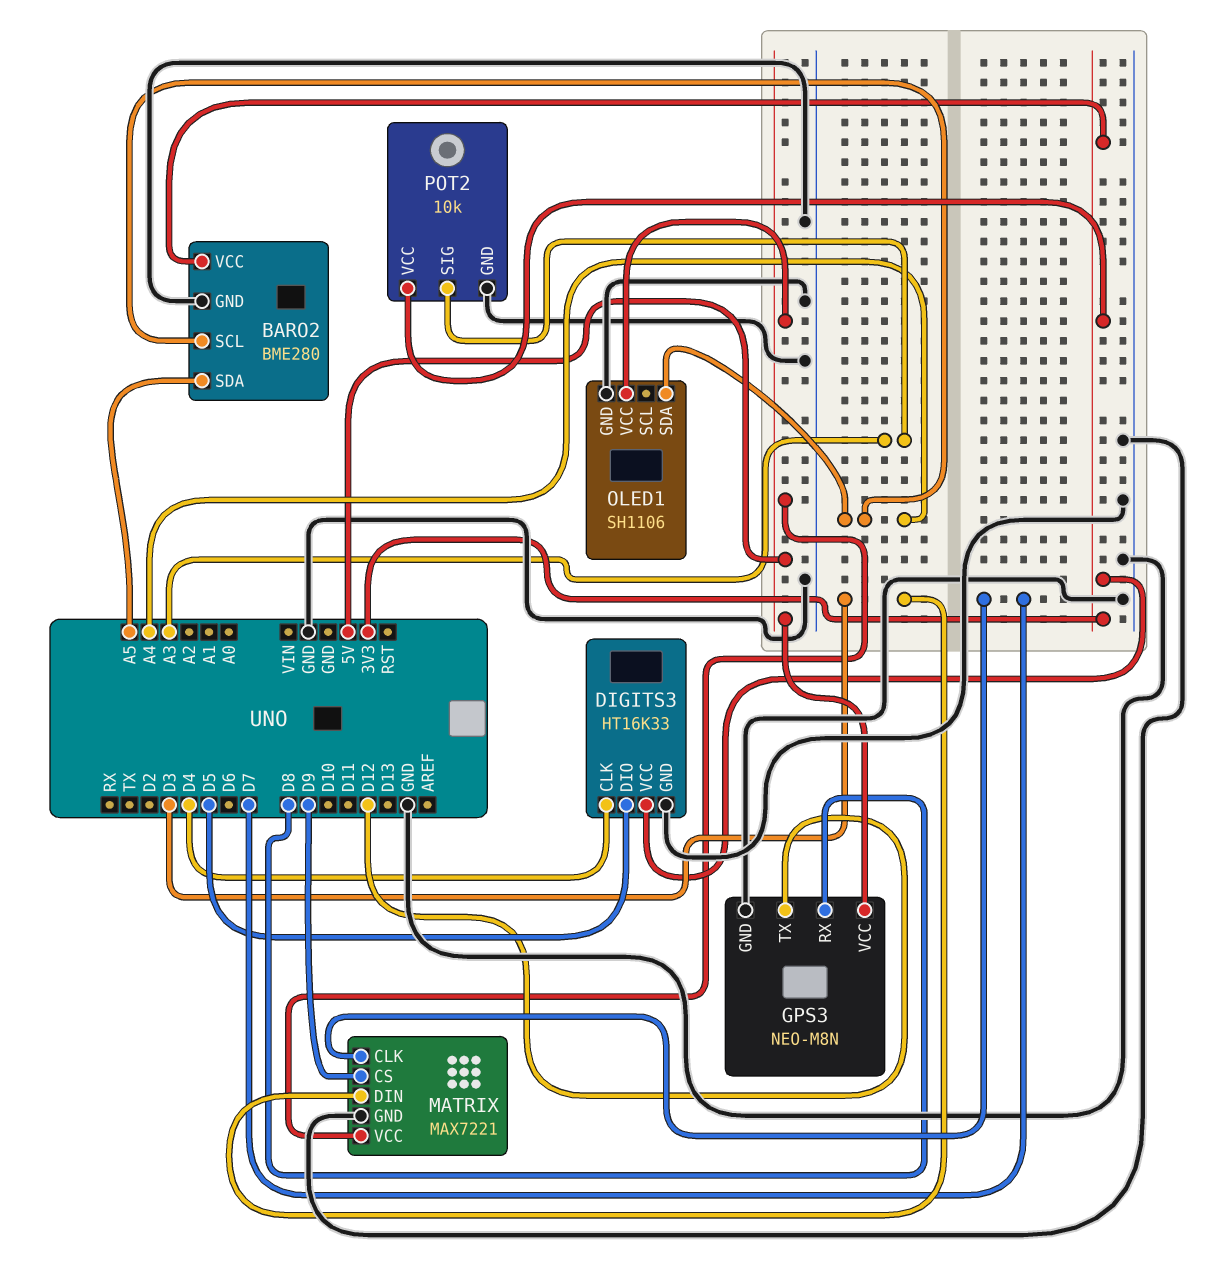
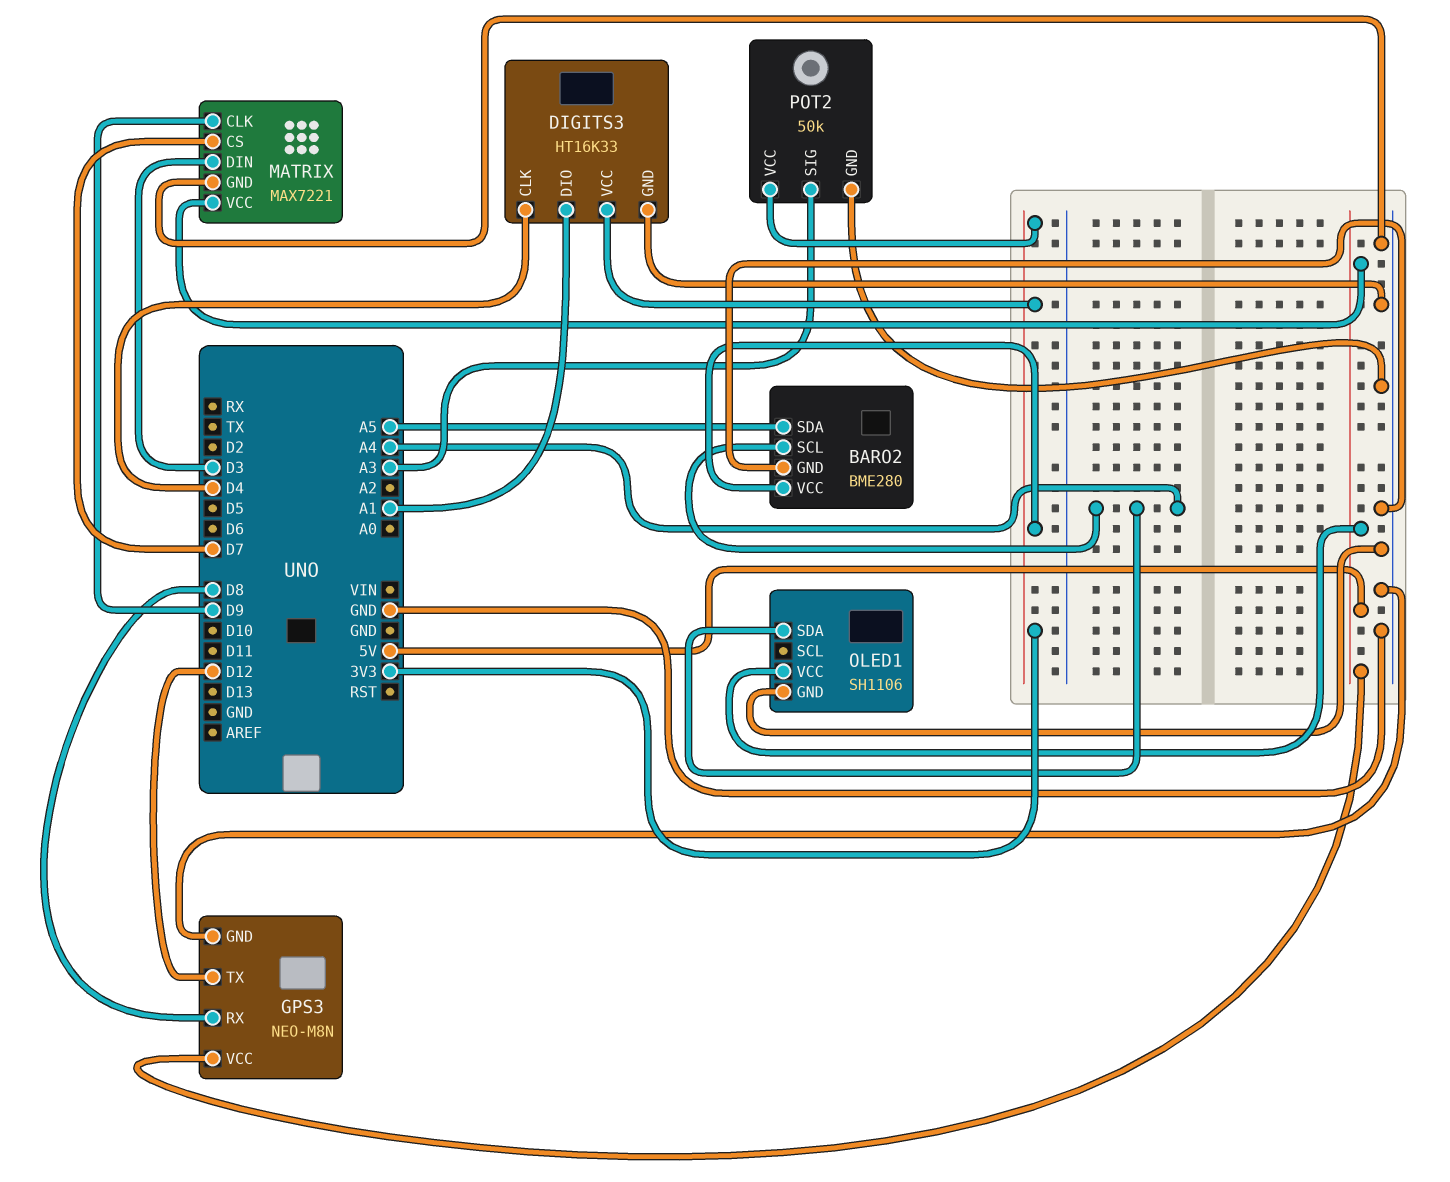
DIGITS3 pin DIO: D5 -> A1
MATRIX pin CLK: D7 -> D9
MATRIX pin CS: D9 -> D7
POT2: 10k -> 50k

